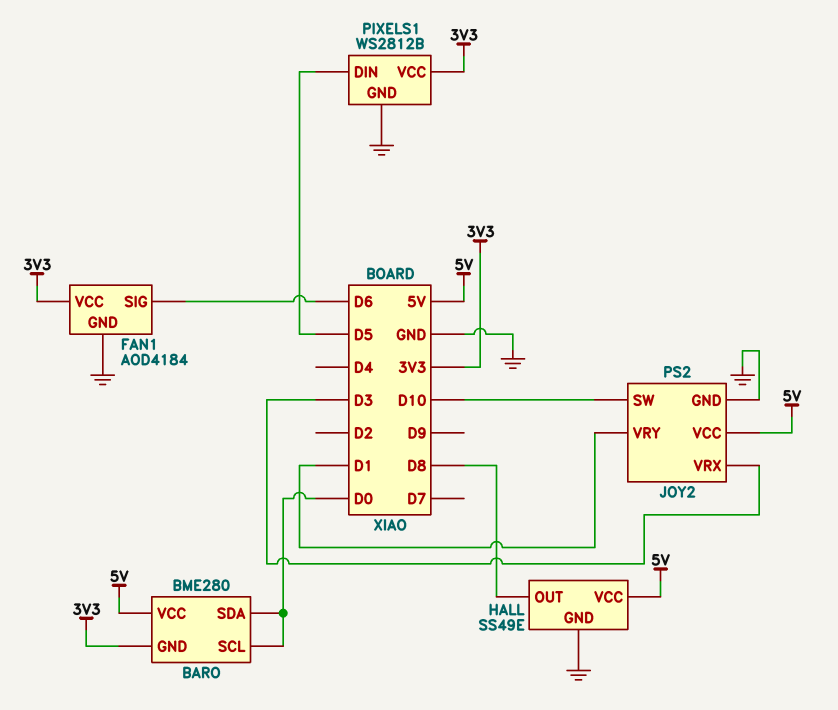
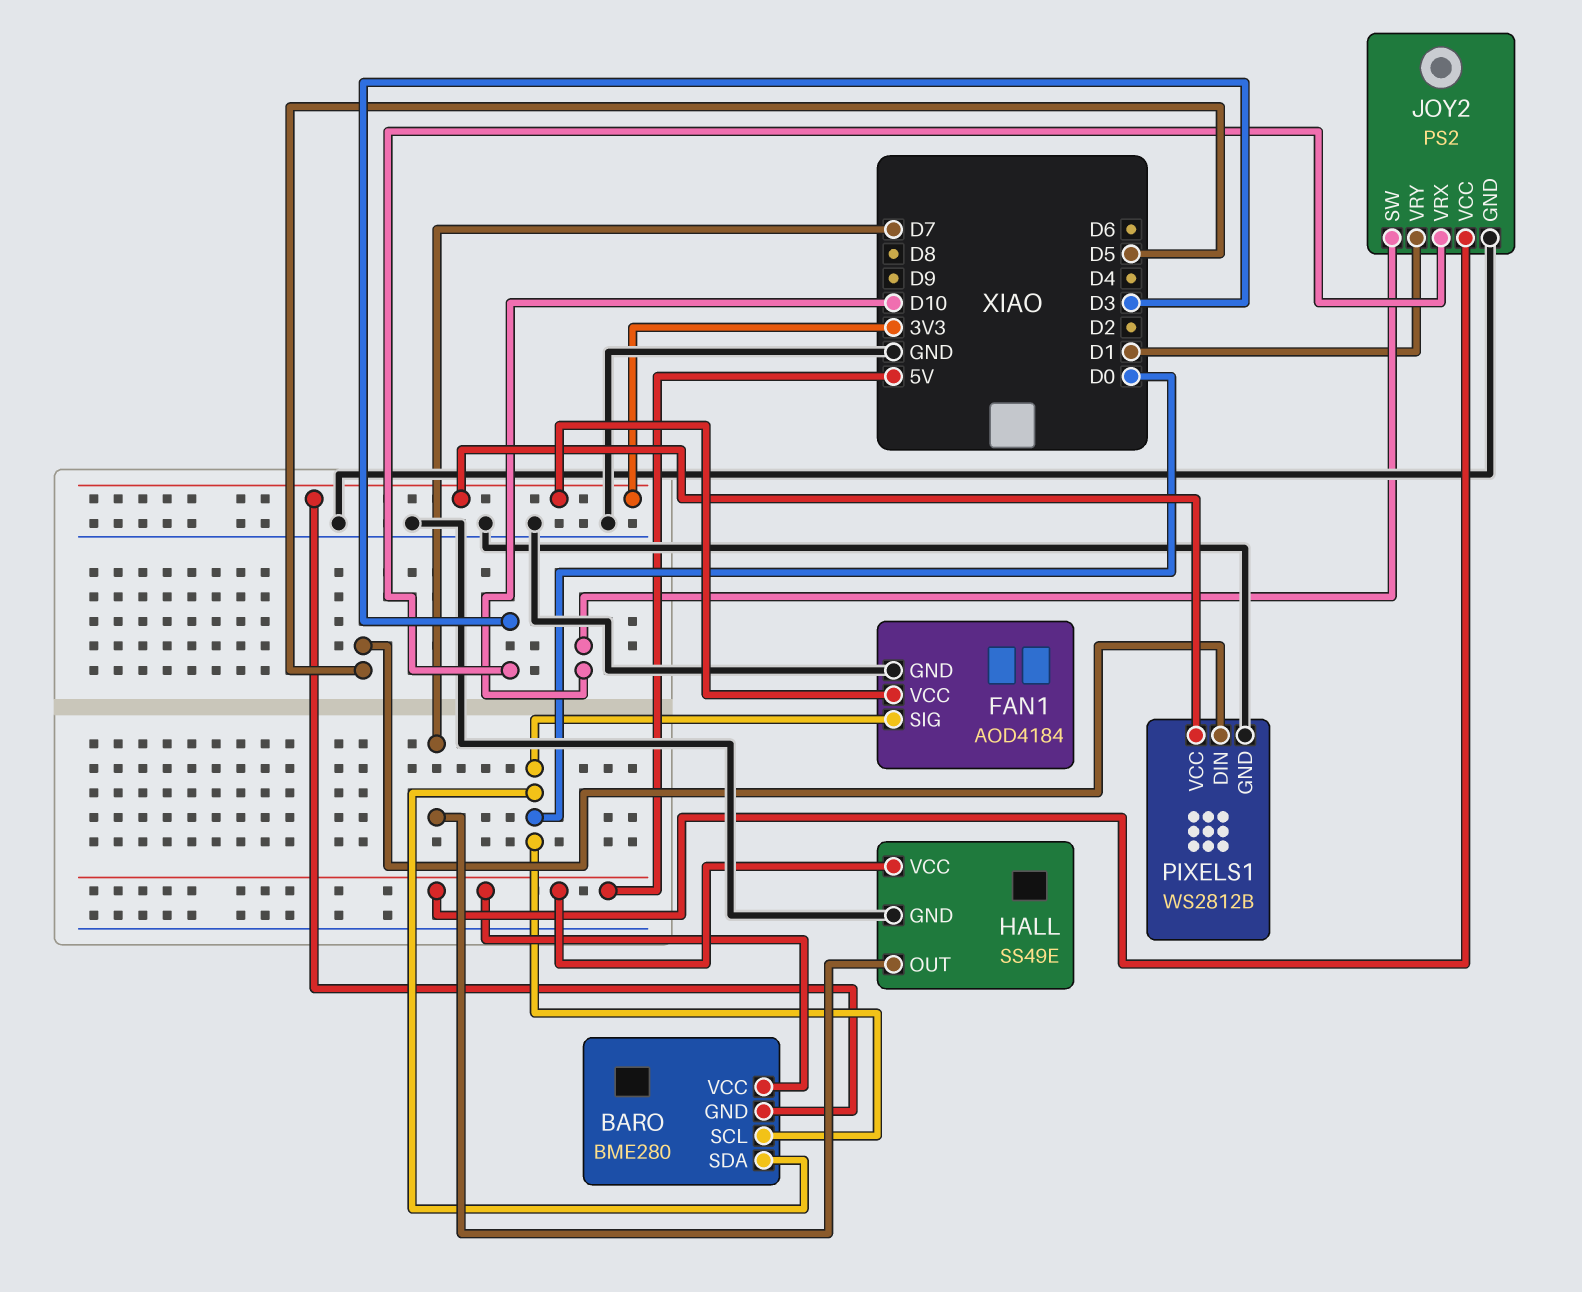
FAN1 pin SIG: D6 -> D0
HALL pin OUT: D8 -> D7

